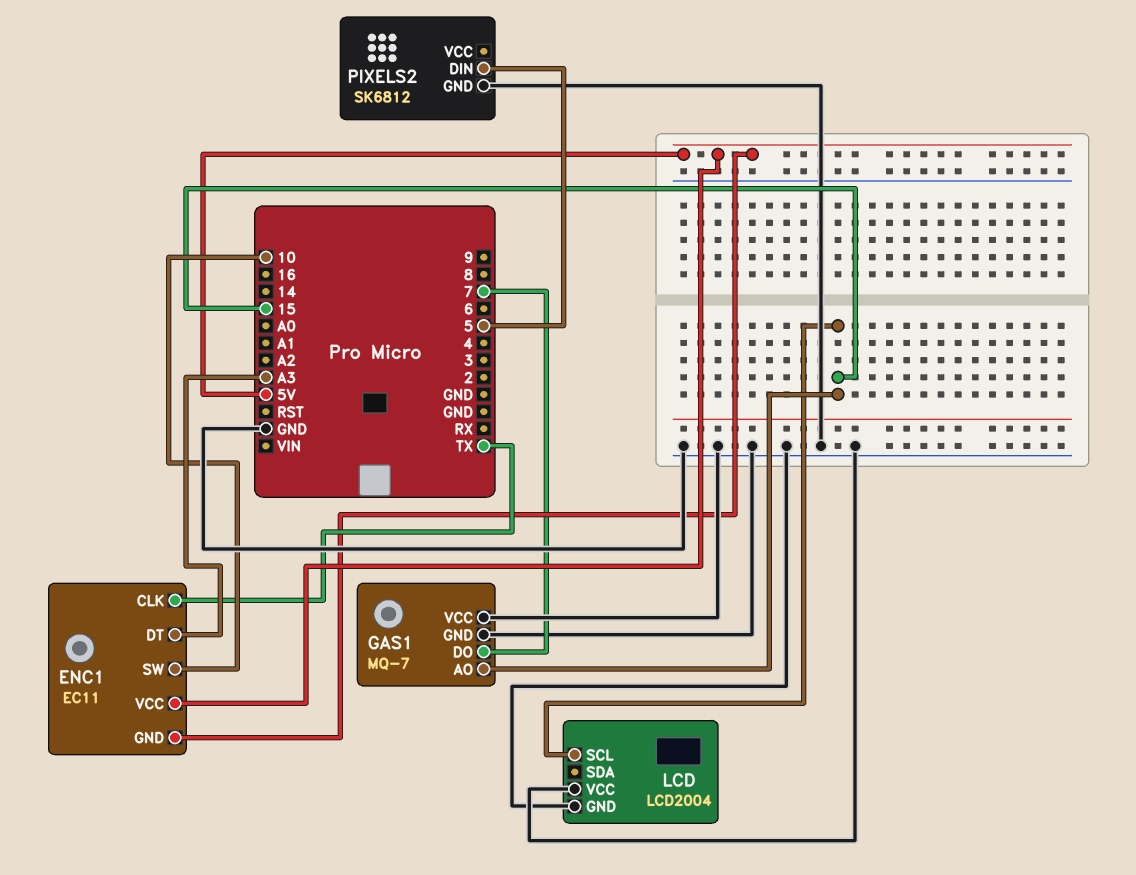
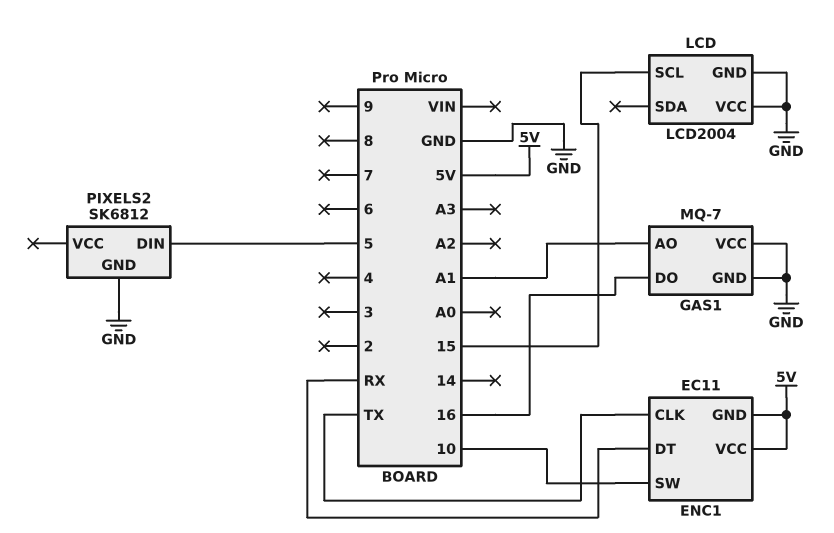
ENC1 pin DT: A3 -> RX
GAS1 pin AO: 15 -> A1
GAS1 pin DO: 7 -> 16

